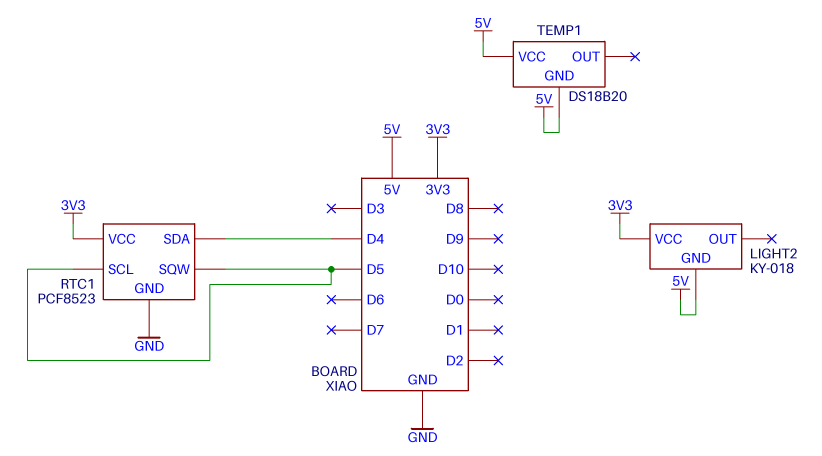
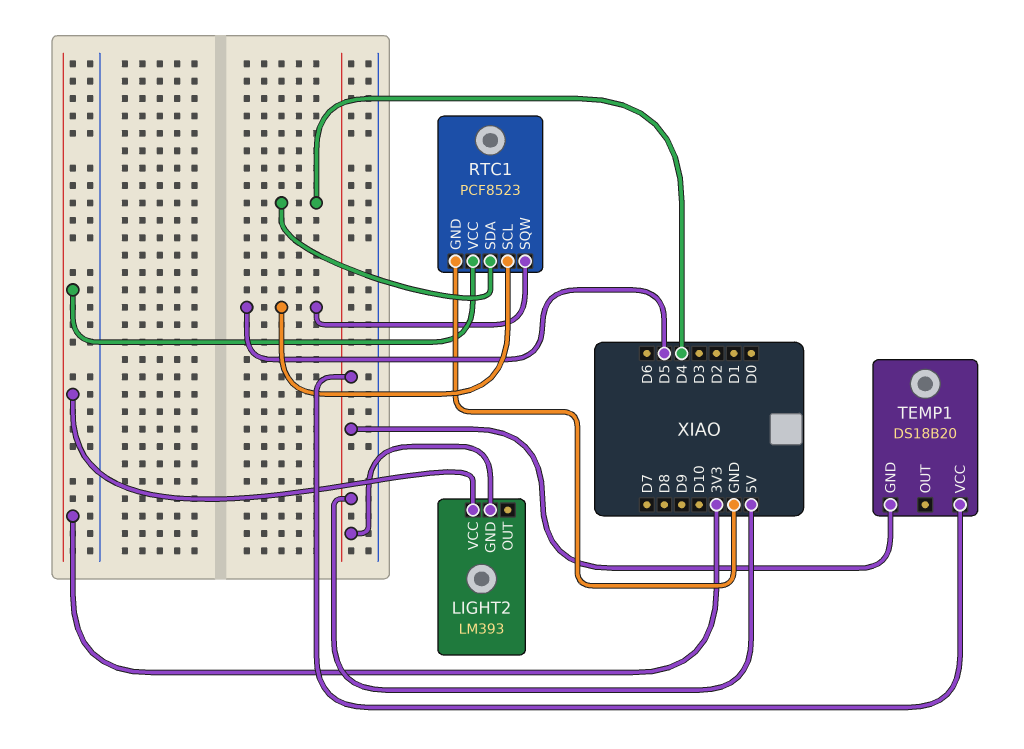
LIGHT2: KY-018 -> LM393

